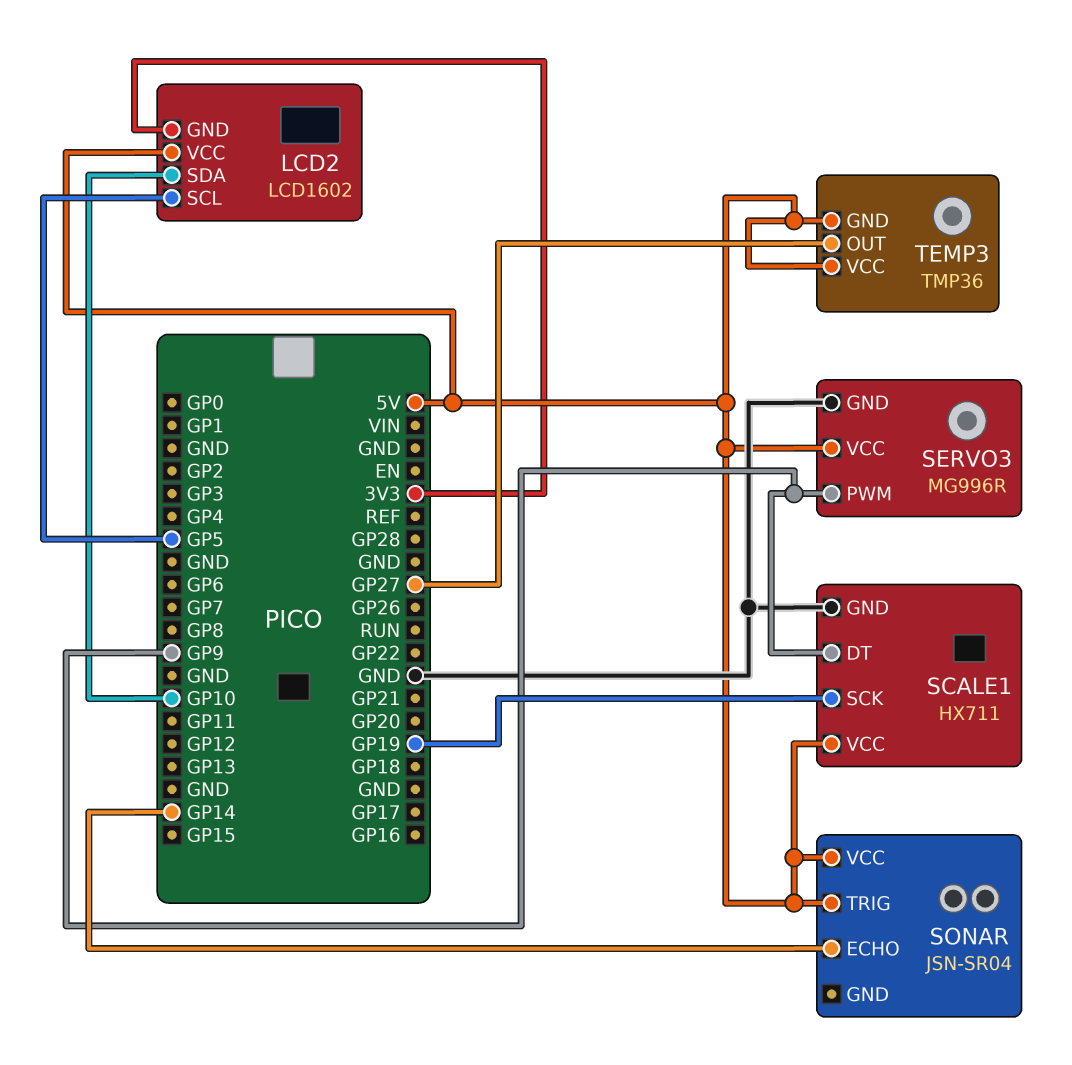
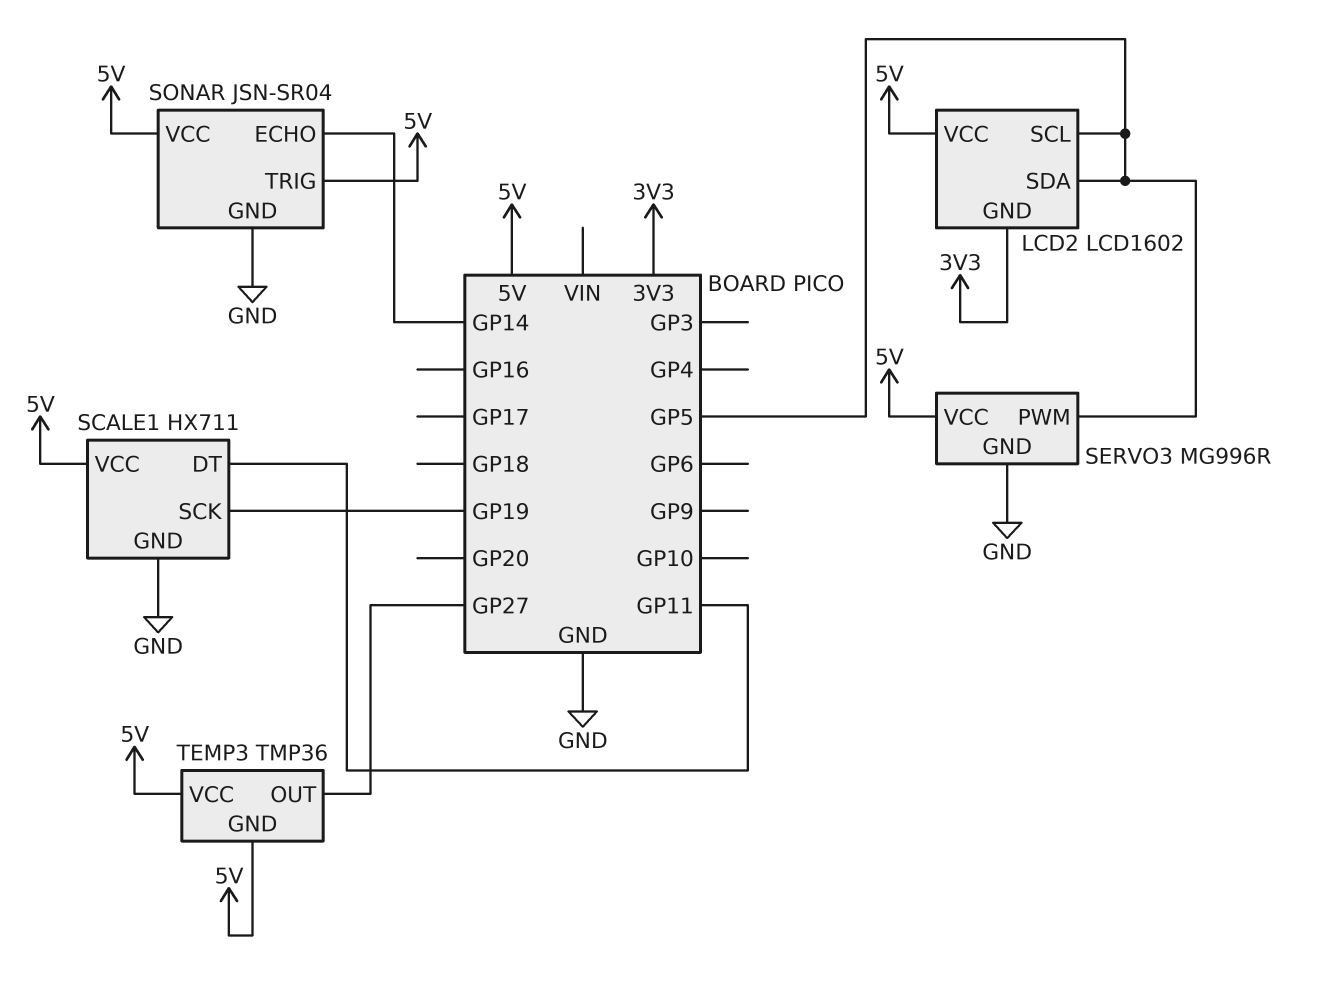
LCD2 pin SDA: GP10 -> GP5
SCALE1 pin DT: GP9 -> GP11
SERVO3 pin PWM: GP9 -> GP5
SONAR pin GND: none -> GND

